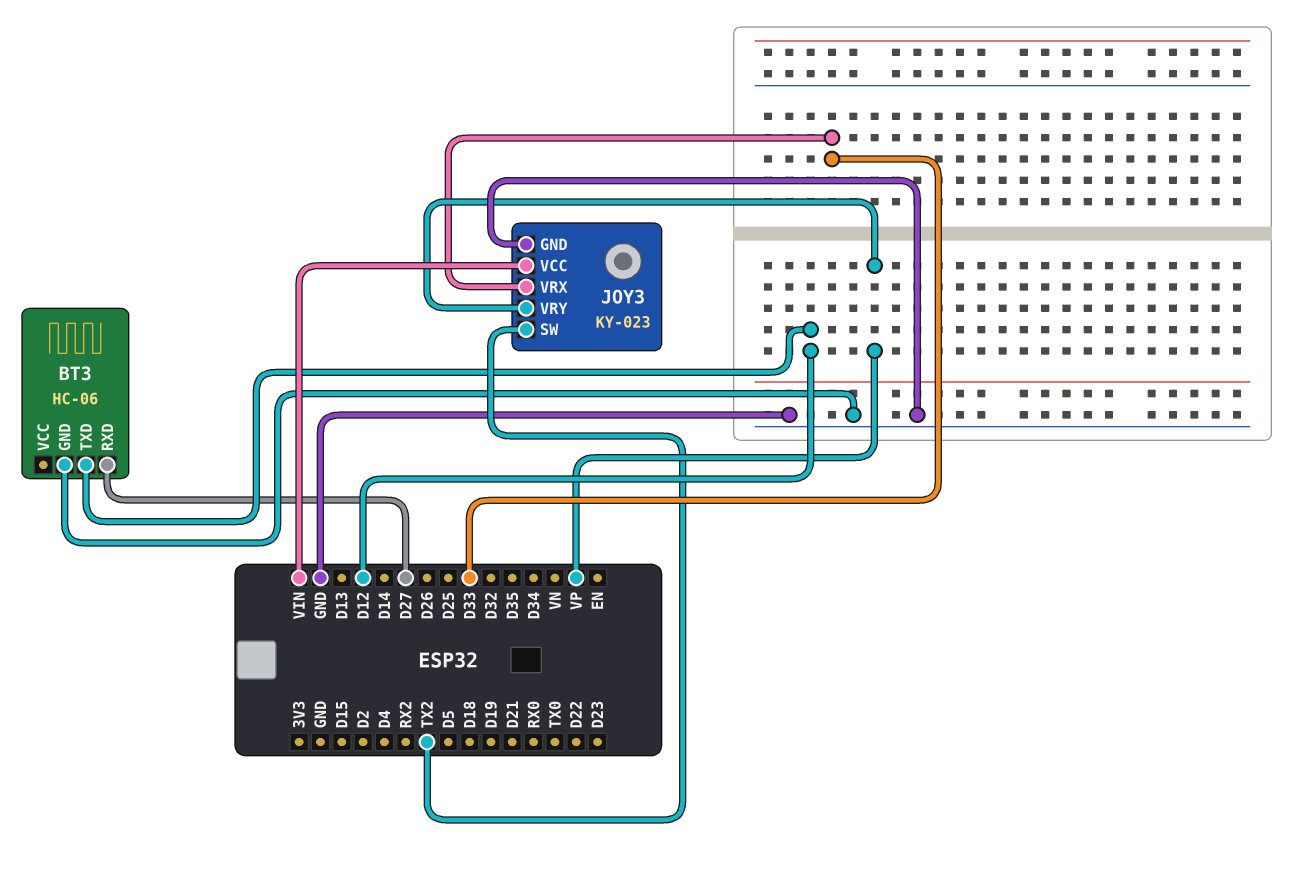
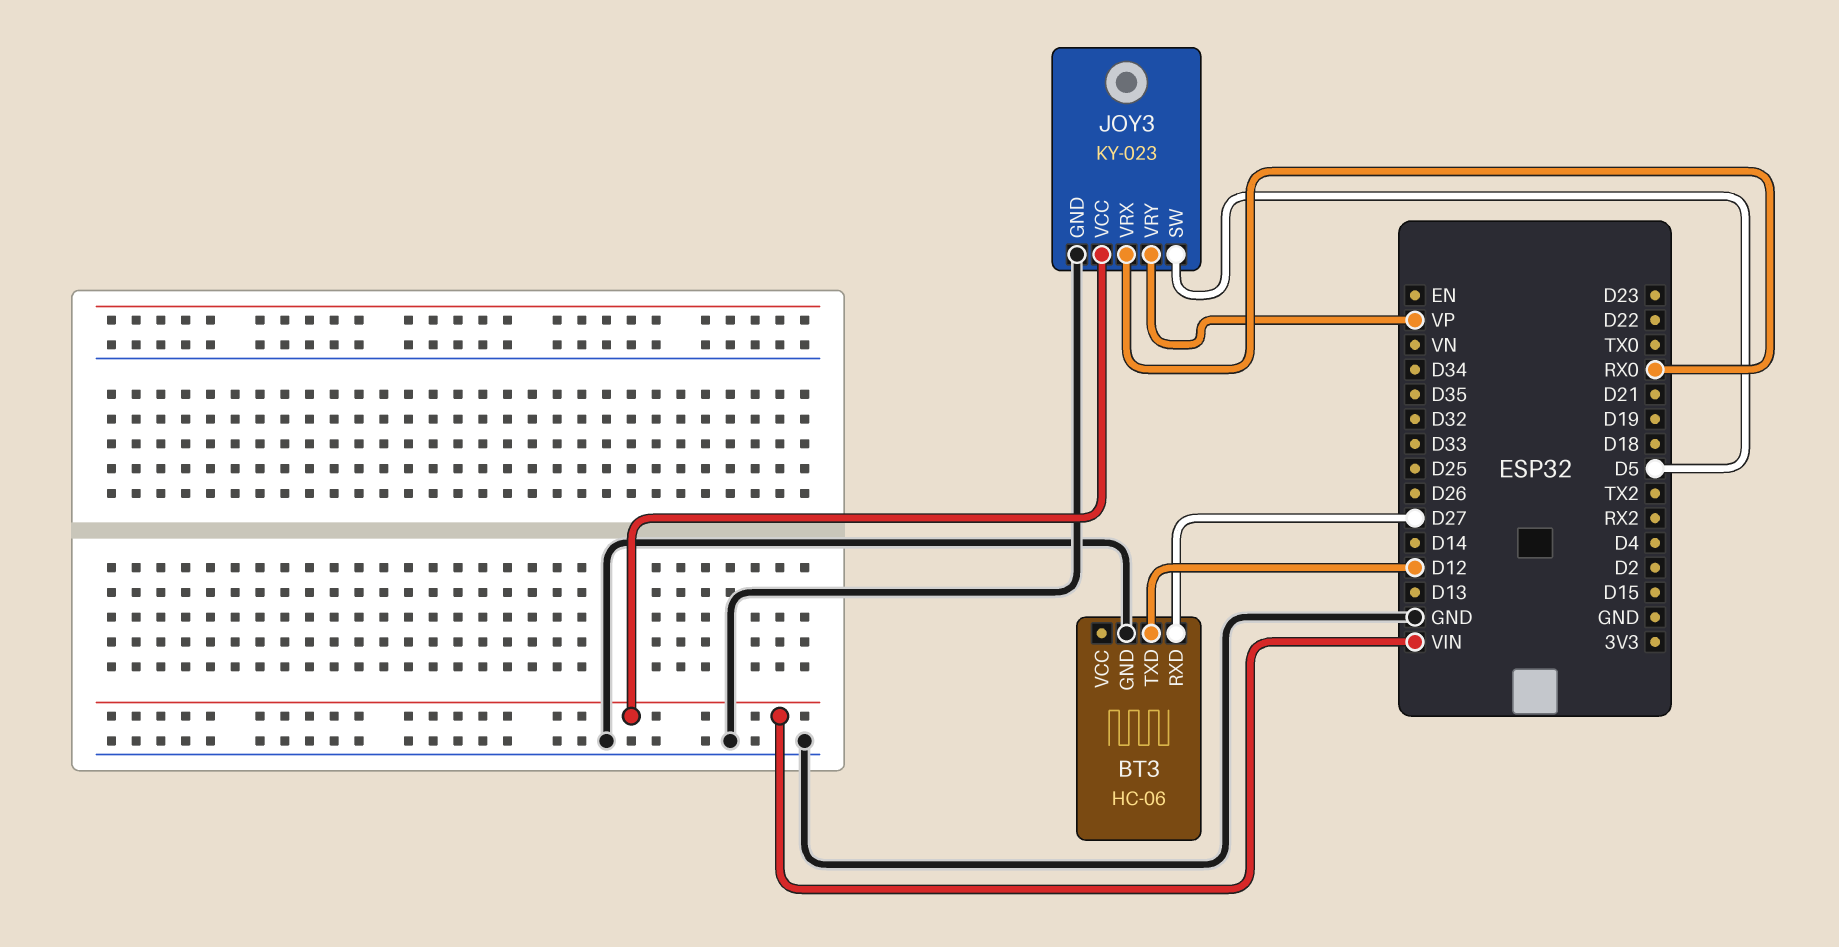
JOY3 pin SW: TX2 -> D5
JOY3 pin VRX: D33 -> RX0

